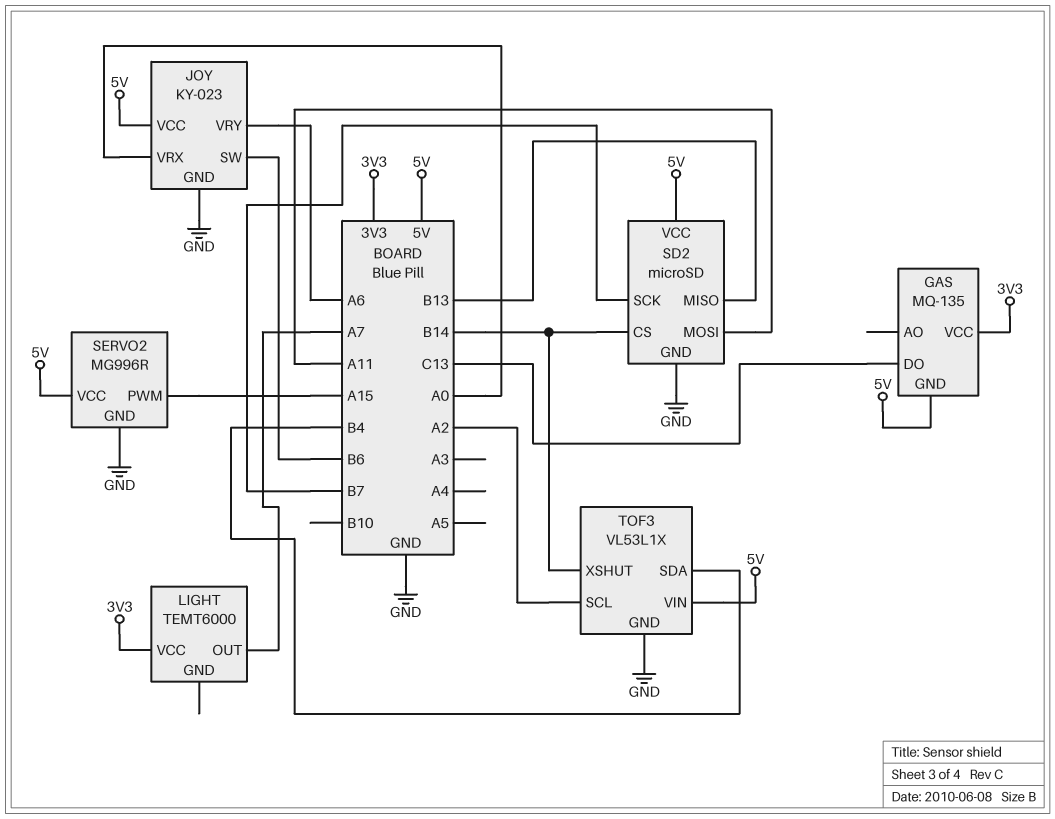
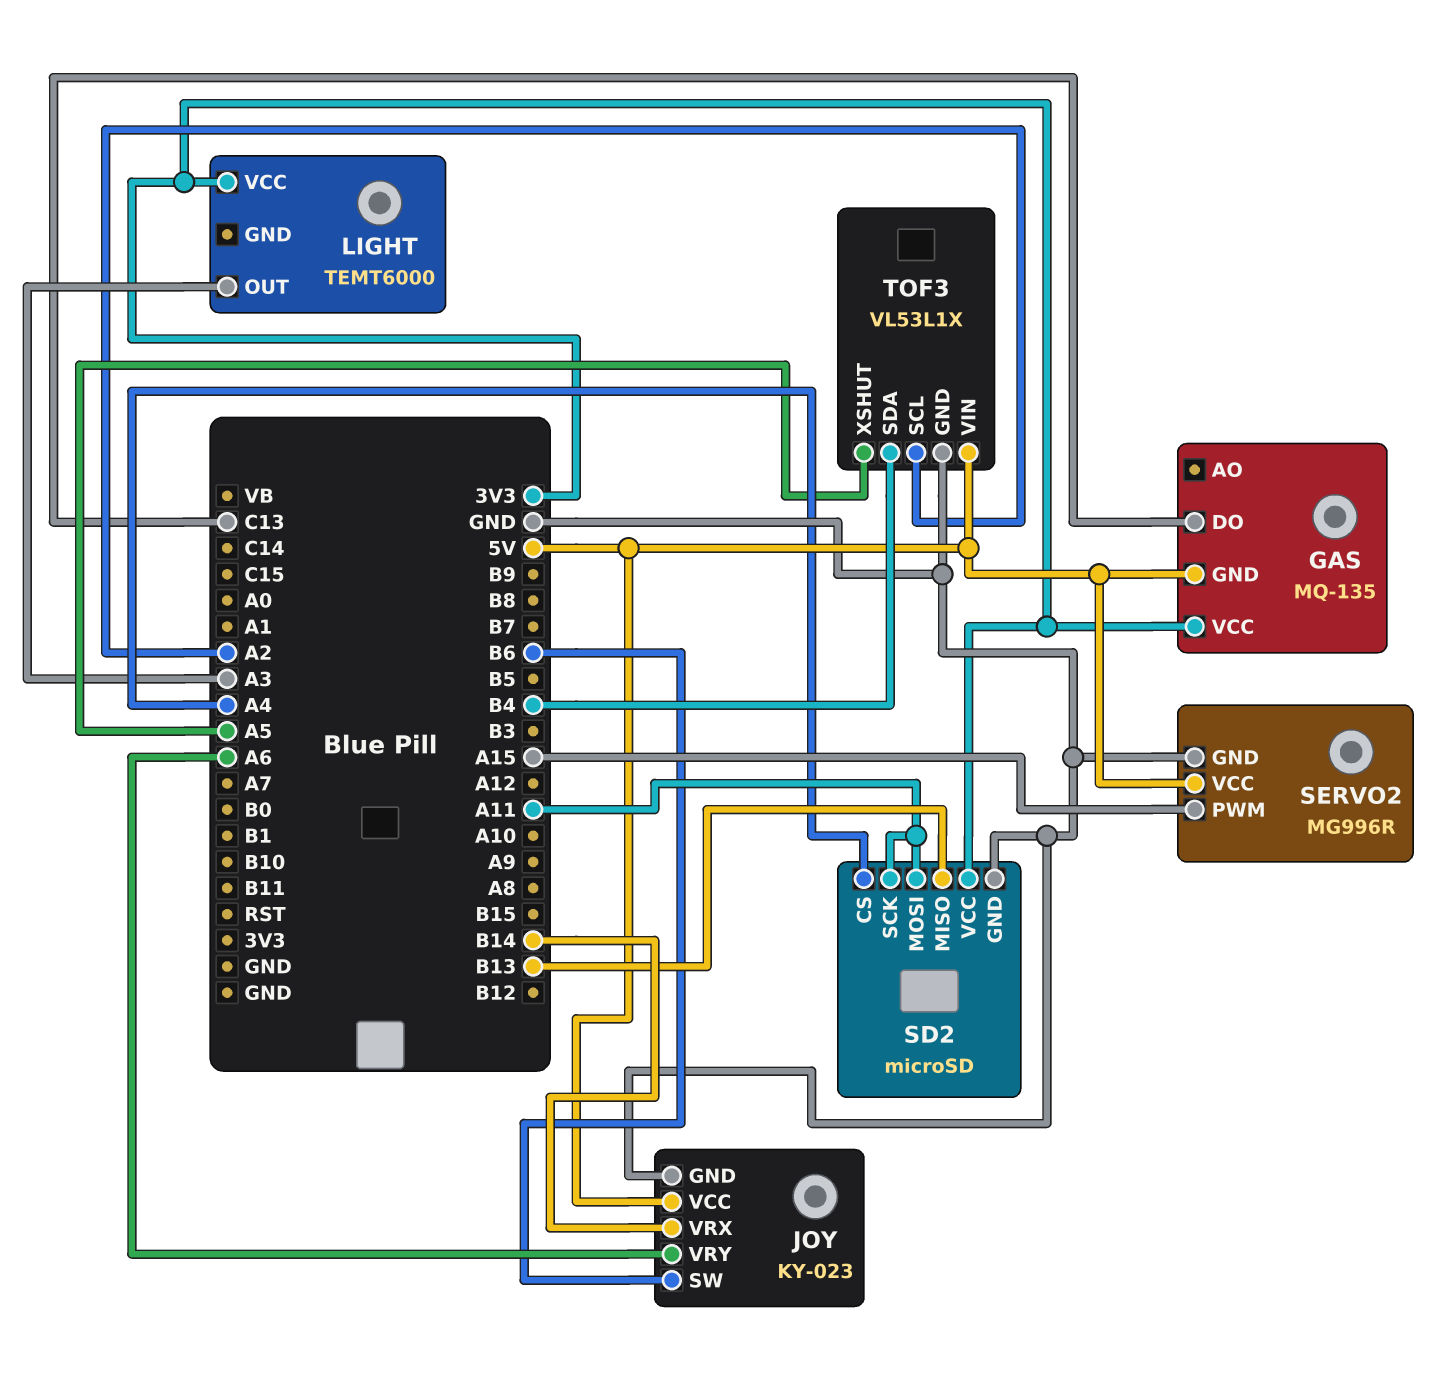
JOY pin VRX: A0 -> B14
LIGHT pin OUT: A7 -> A3
SD2 pin CS: B14 -> A4
SD2 pin SCK: B7 -> A11
SD2 pin VCC: 5V -> 3V3
TOF3 pin XSHUT: B14 -> A5

